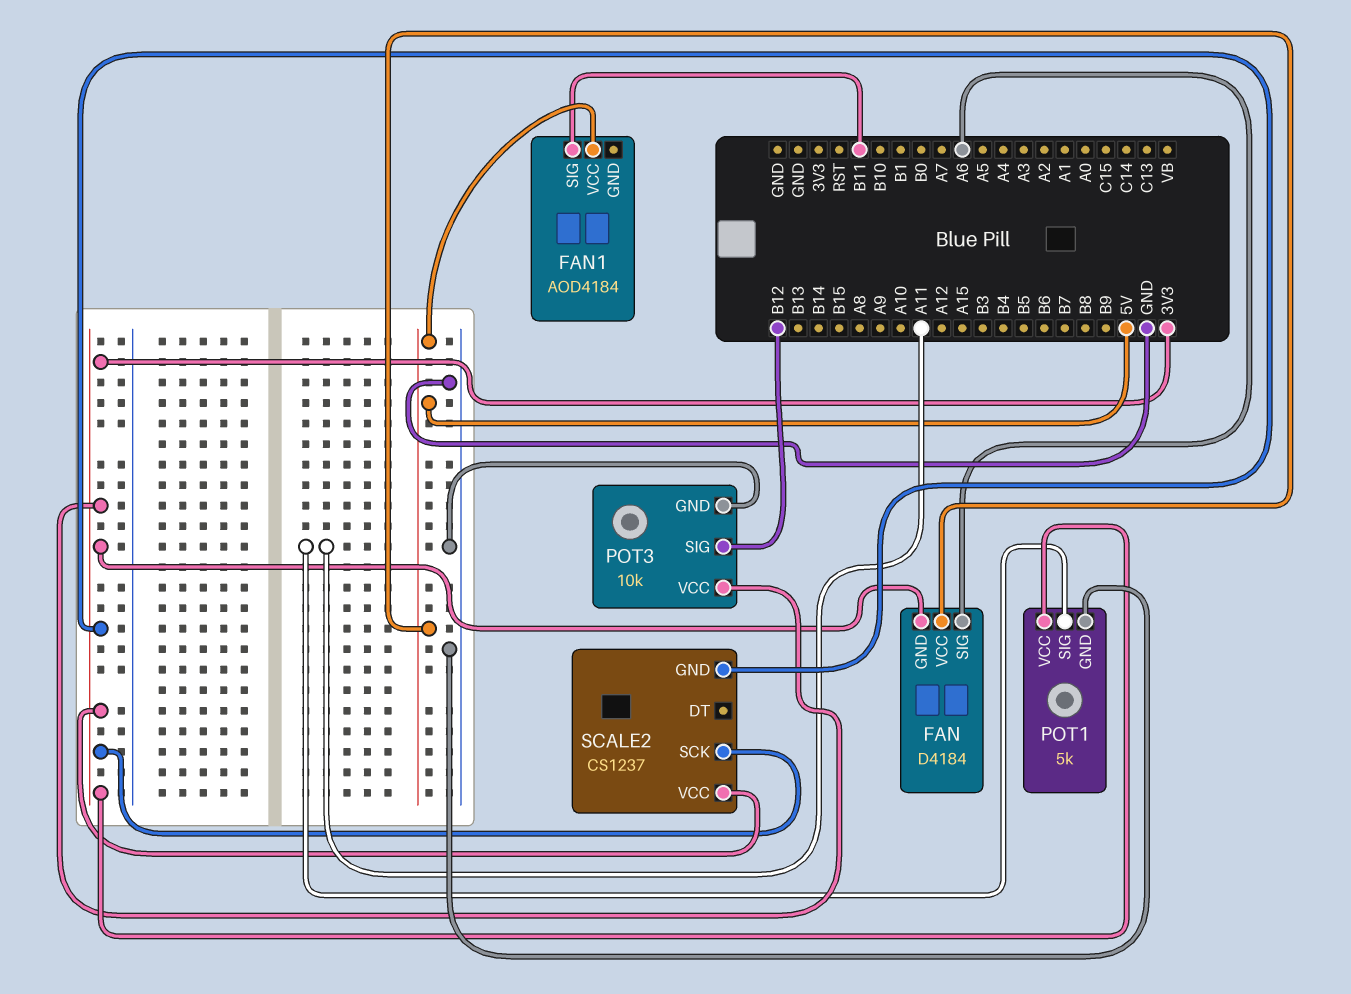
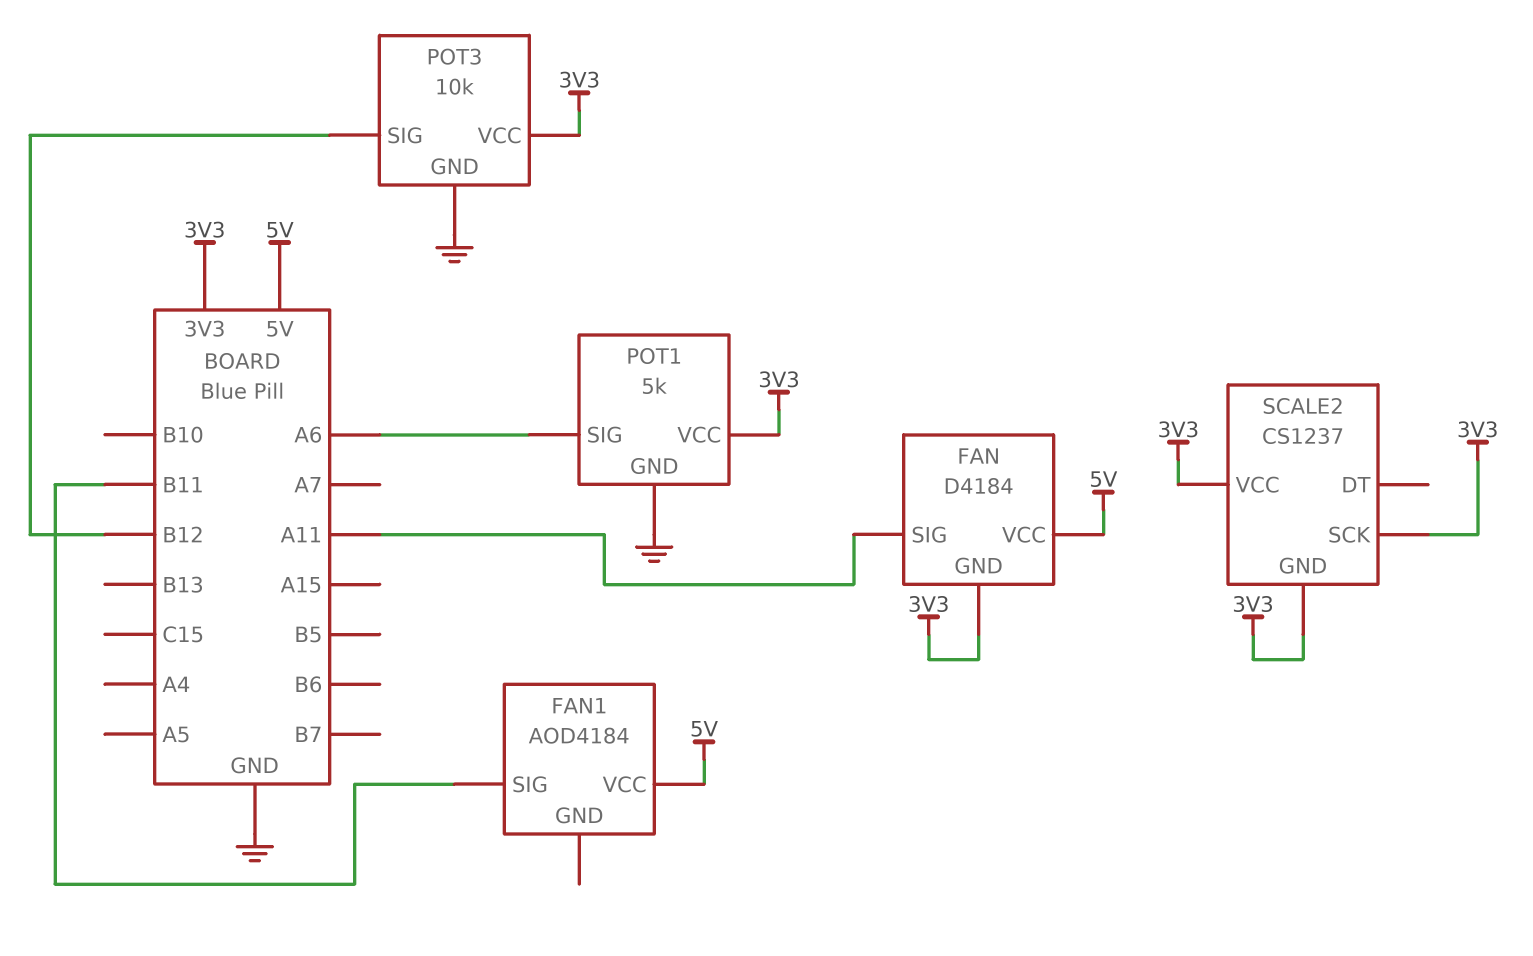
FAN pin SIG: A6 -> A11
POT1 pin SIG: A11 -> A6

